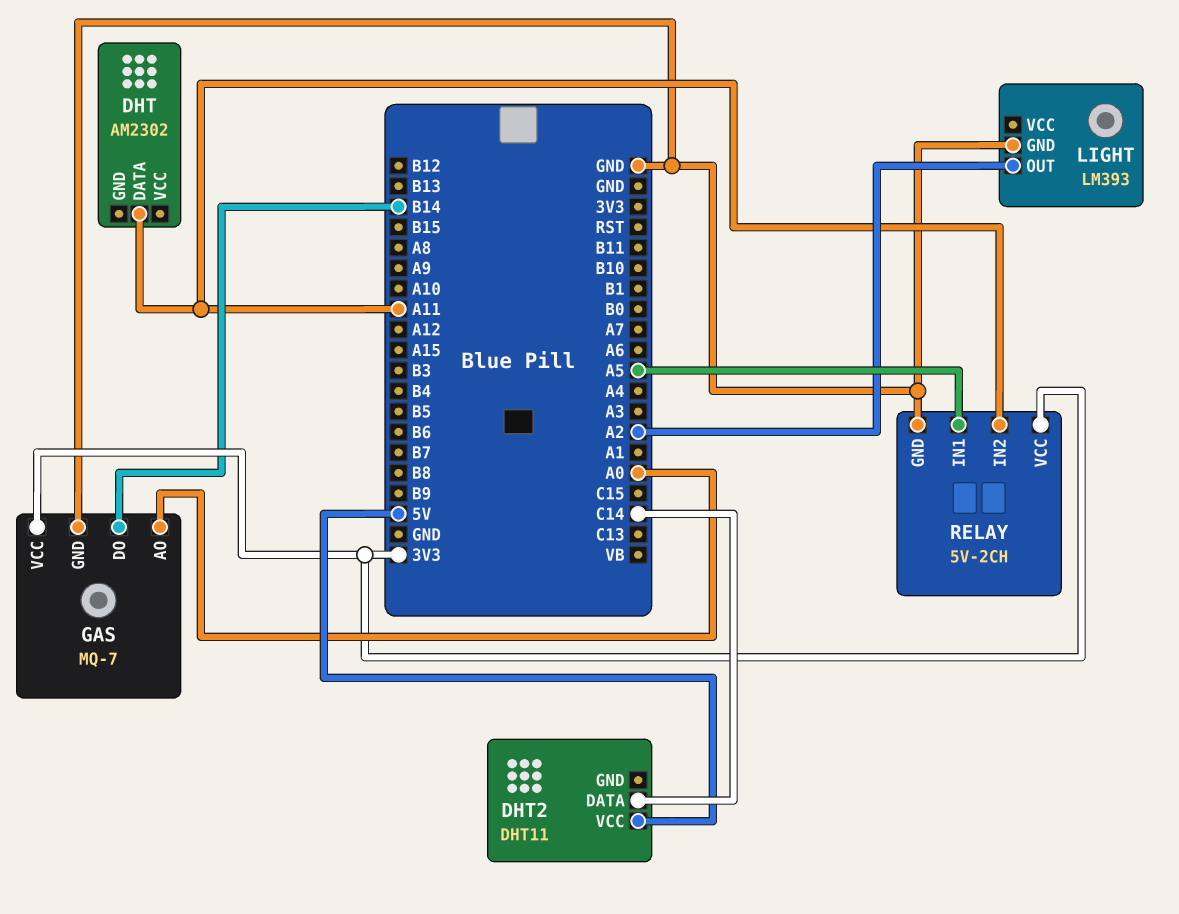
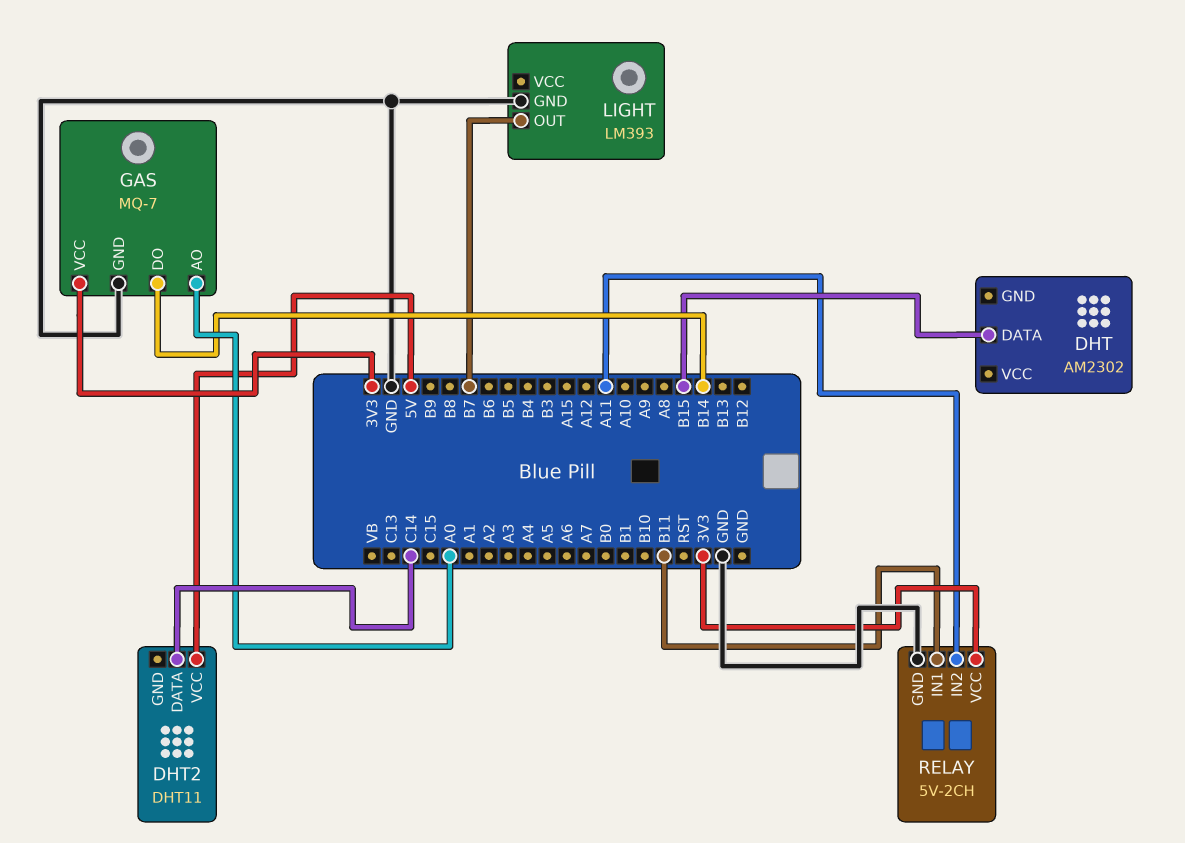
DHT pin DATA: A11 -> B15
LIGHT pin OUT: A2 -> B7
RELAY pin IN1: A5 -> B11

